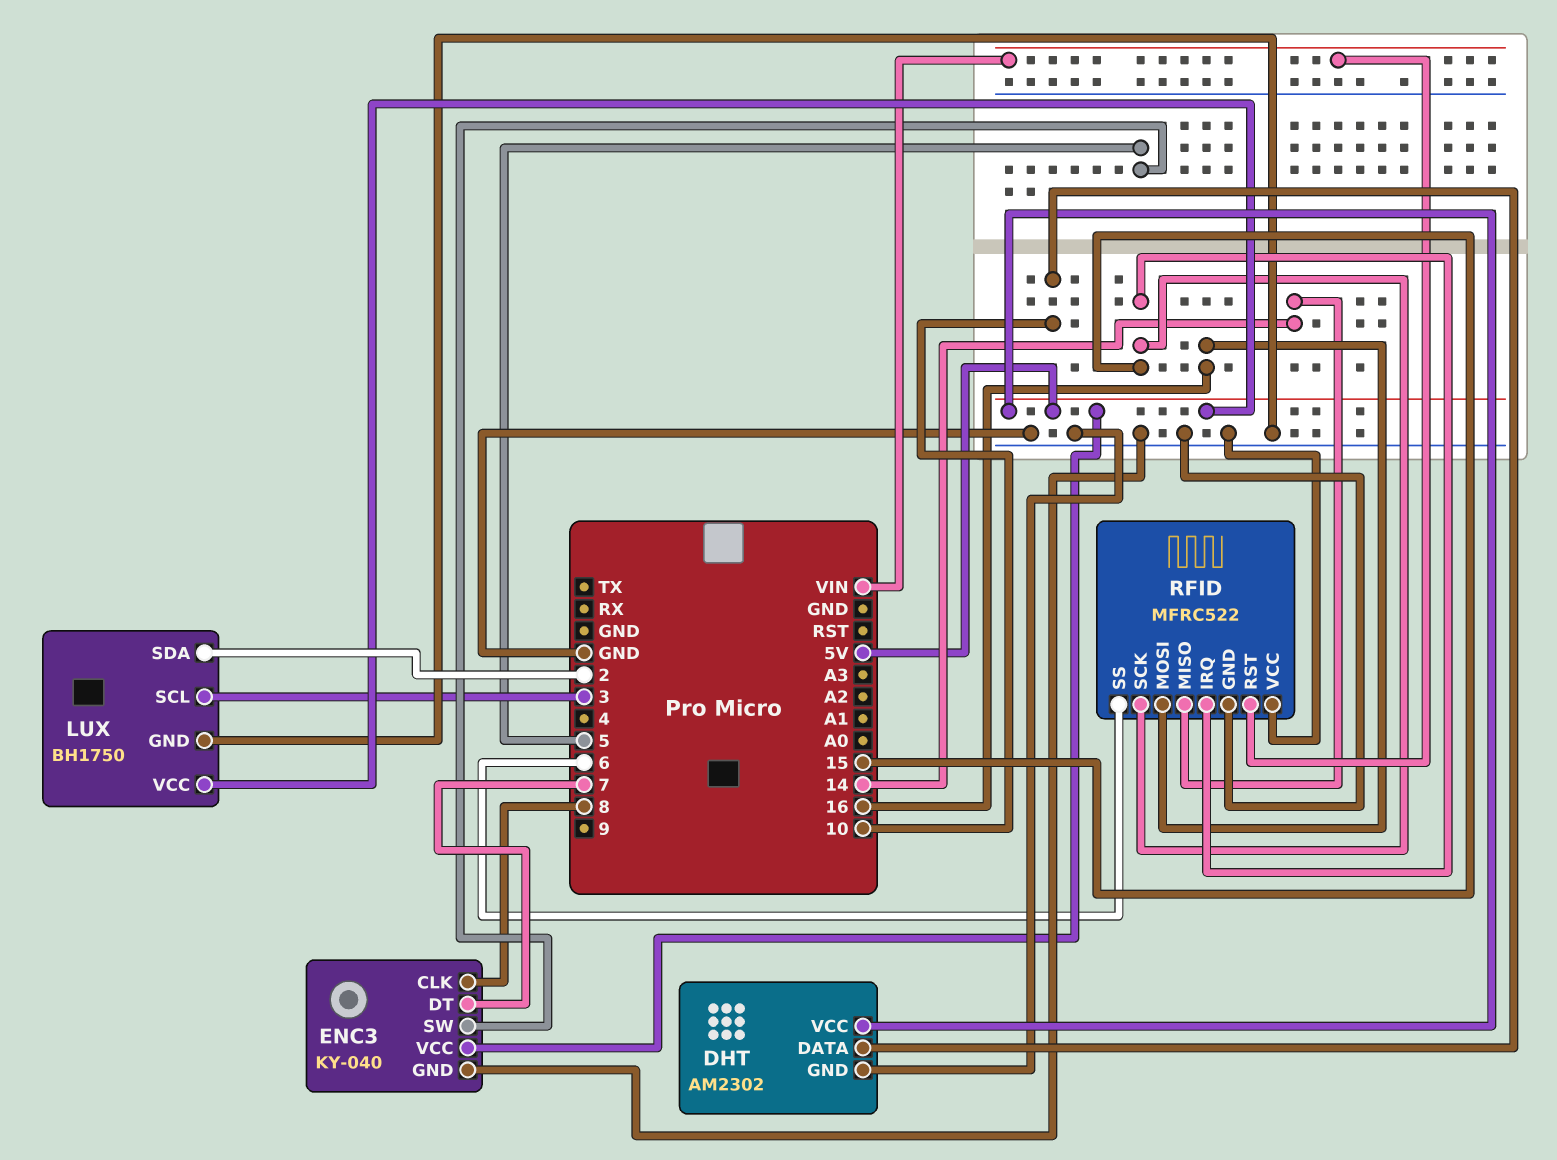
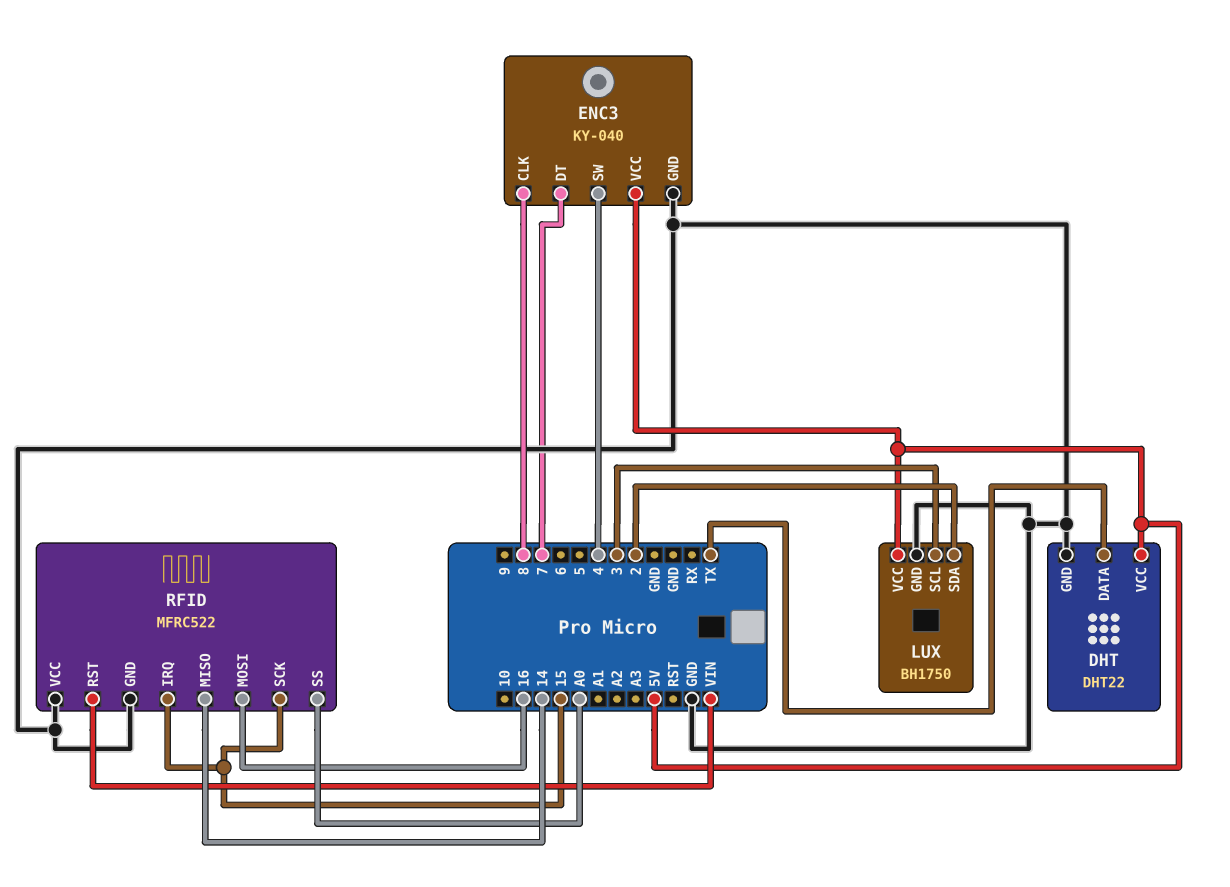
DHT: AM2302 -> DHT22
DHT pin DATA: 10 -> TX
ENC3 pin SW: 5 -> 4
RFID pin SS: 6 -> A0

